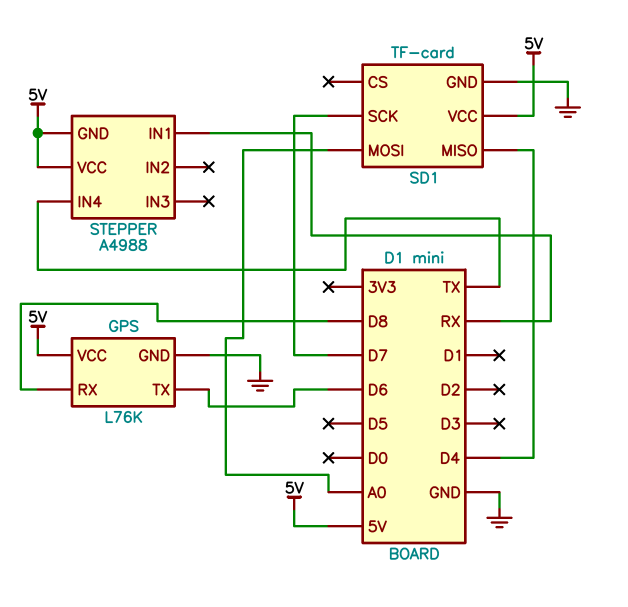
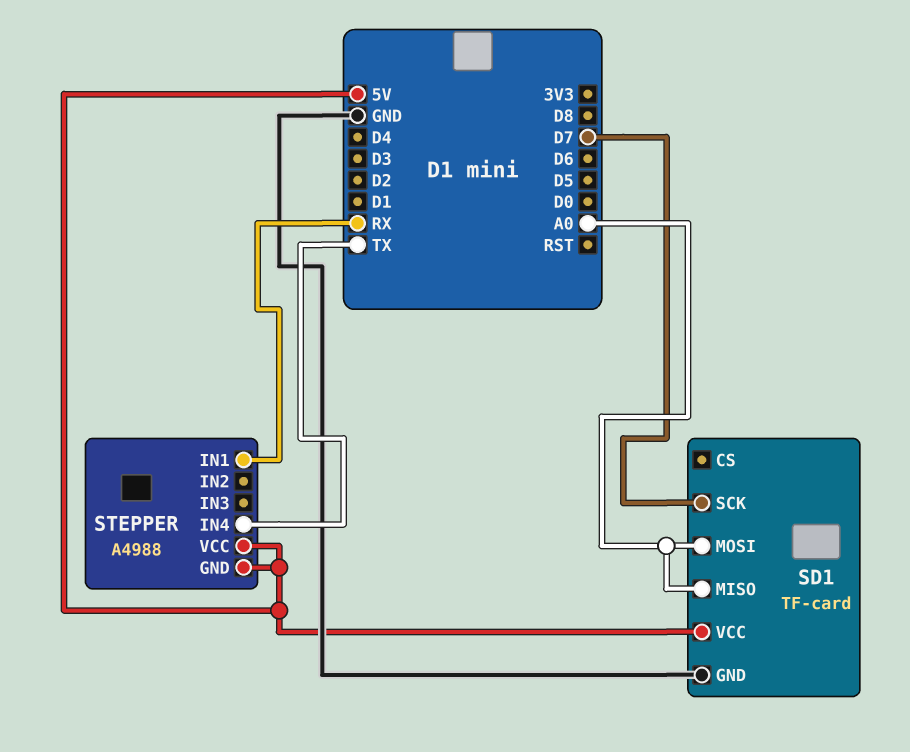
GPS: L76K -> none
GPS pin GND: GND -> none
GPS pin RX: D8 -> none
GPS pin TX: D6 -> none
GPS pin VCC: 5V -> none
SD1 pin MISO: D4 -> A0

